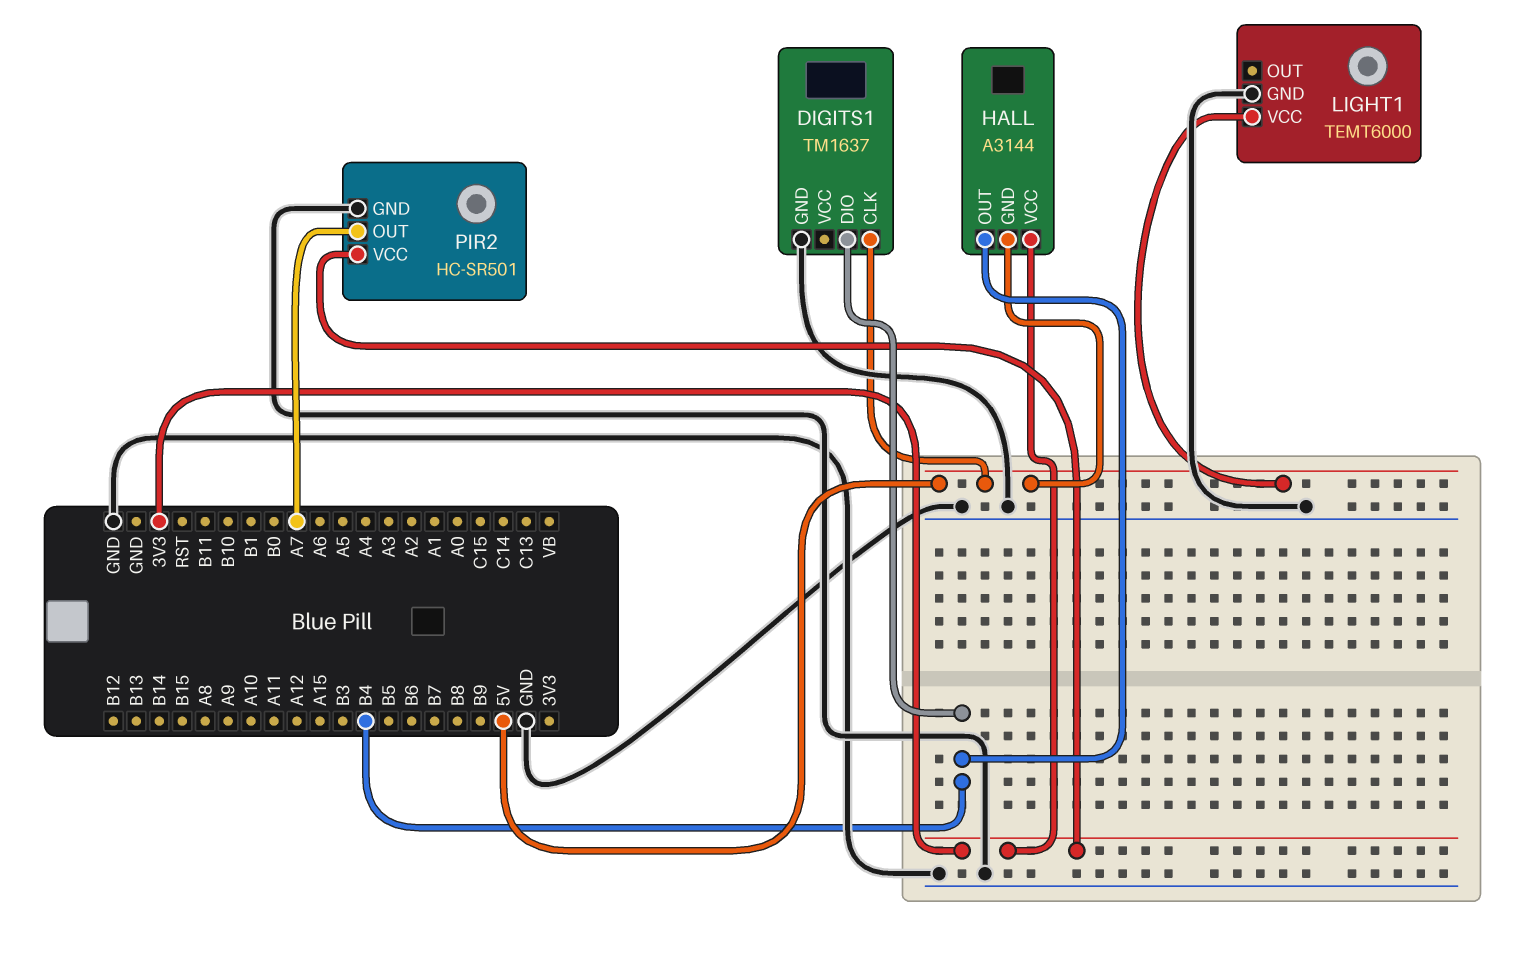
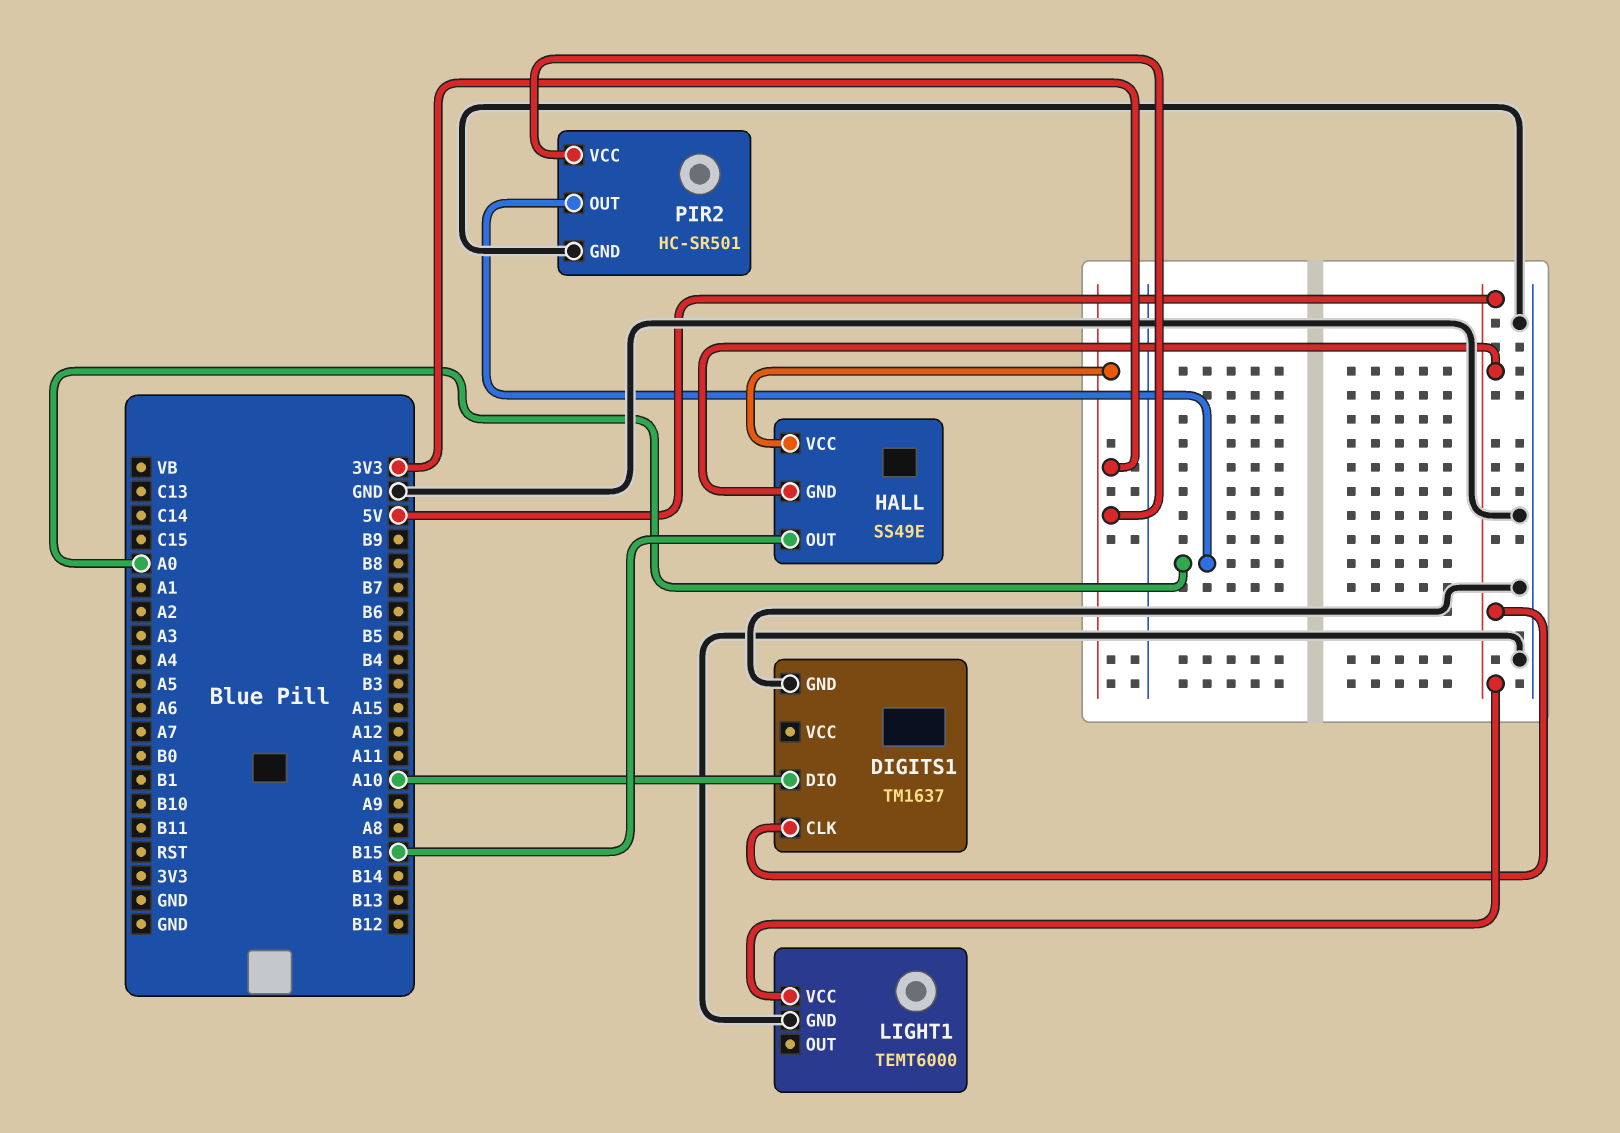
DIGITS1 pin DIO: B4 -> A10
HALL: A3144 -> SS49E
HALL pin OUT: B4 -> B15
PIR2 pin OUT: A7 -> A0

